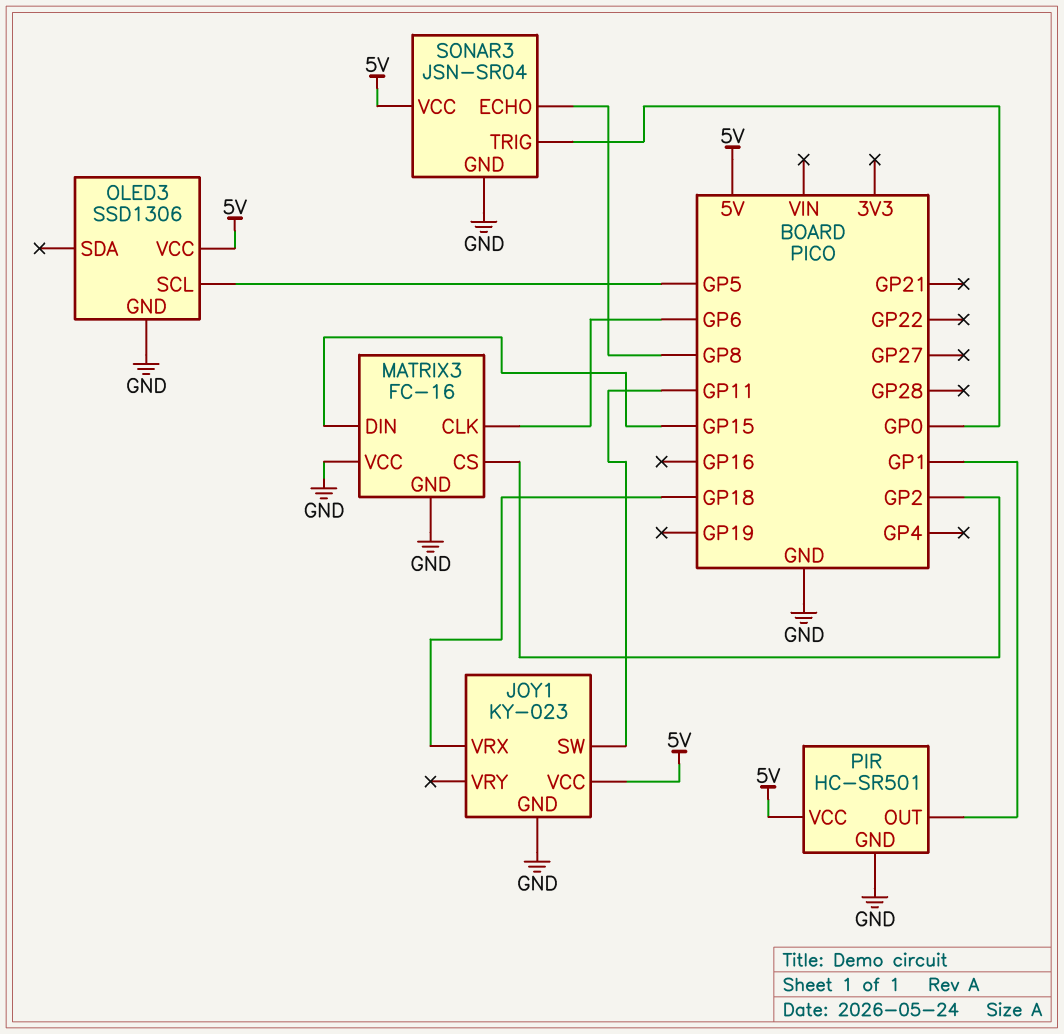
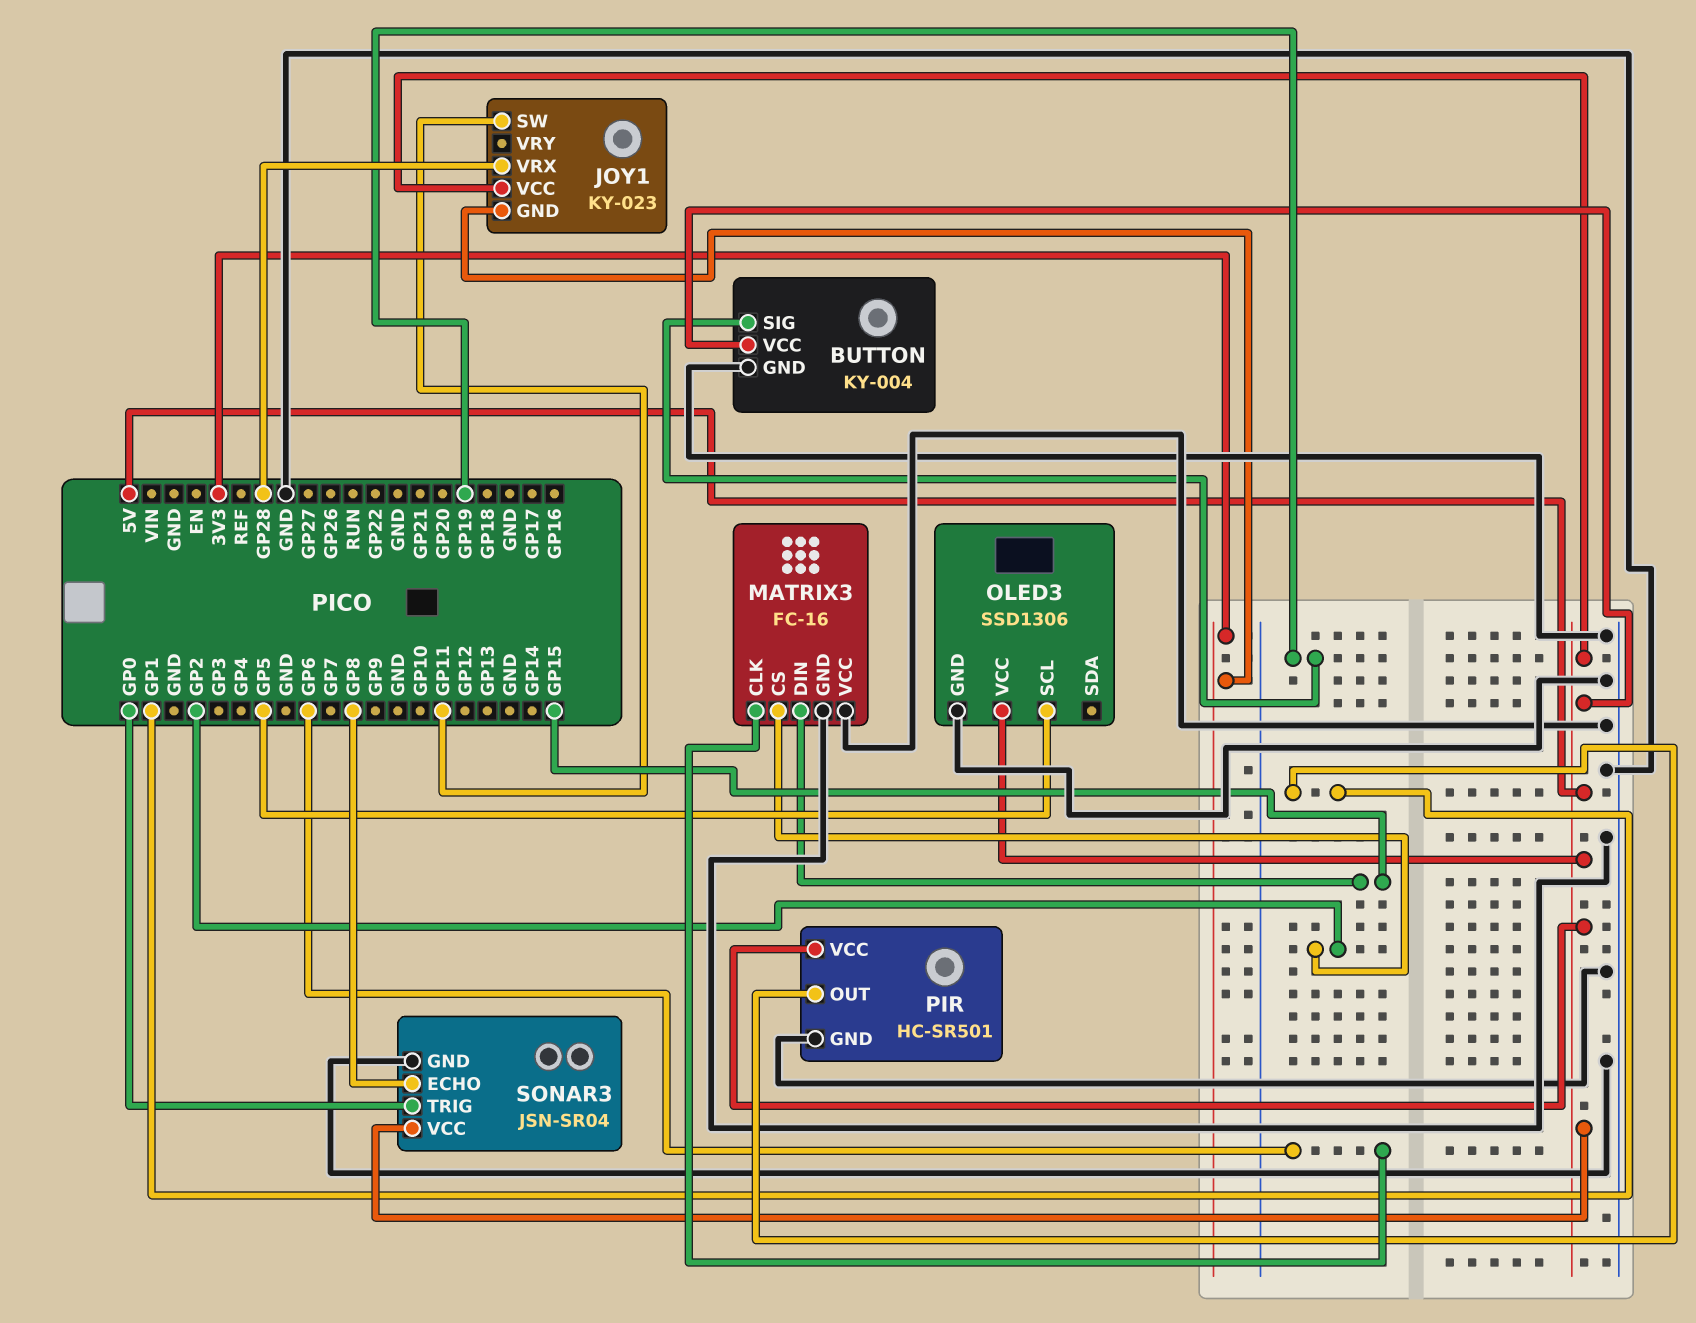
BUTTON: none -> KY-004
BUTTON pin GND: none -> GND
BUTTON pin SIG: none -> GP19
BUTTON pin VCC: none -> 5V
JOY1 pin GND: GND -> 3V3
JOY1 pin VRX: GP18 -> GP28

